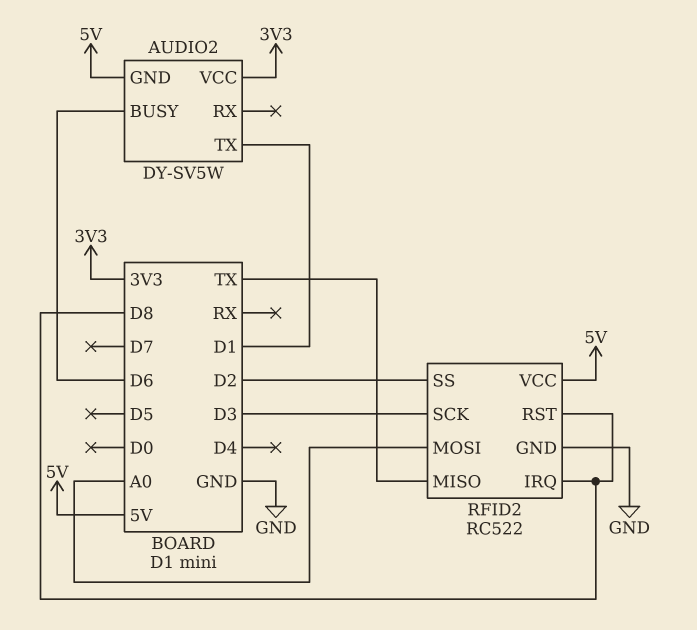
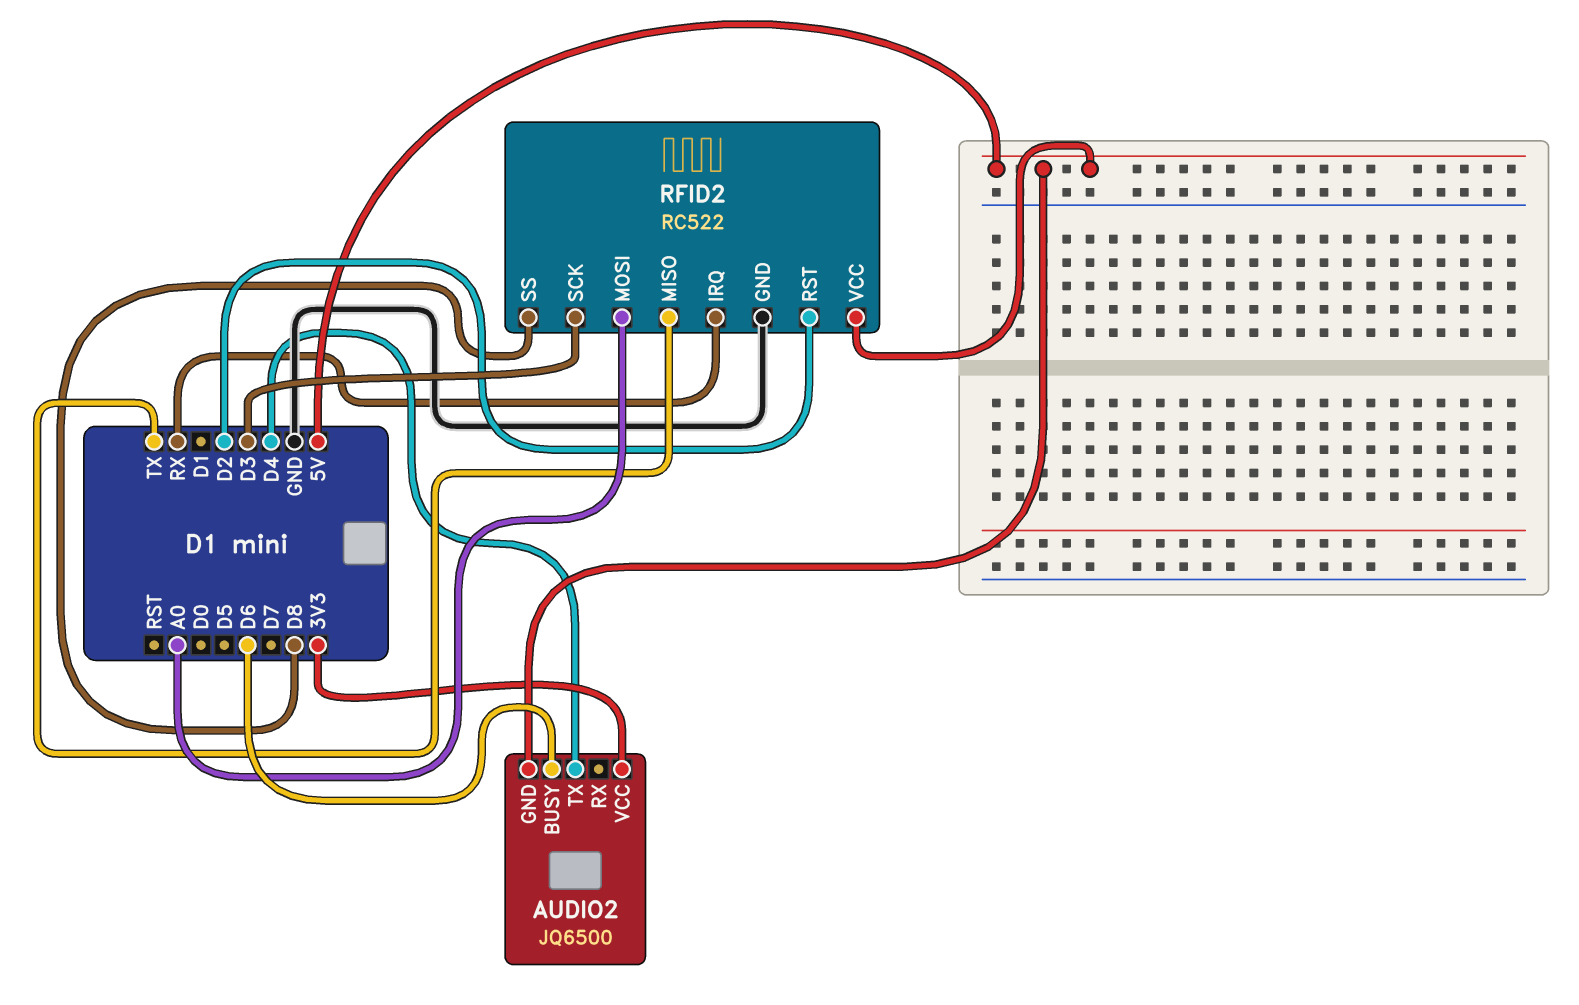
AUDIO2: DY-SV5W -> JQ6500
AUDIO2 pin TX: D1 -> D4
RFID2 pin IRQ: D8 -> RX
RFID2 pin RST: D8 -> D2
RFID2 pin SS: D2 -> D8

